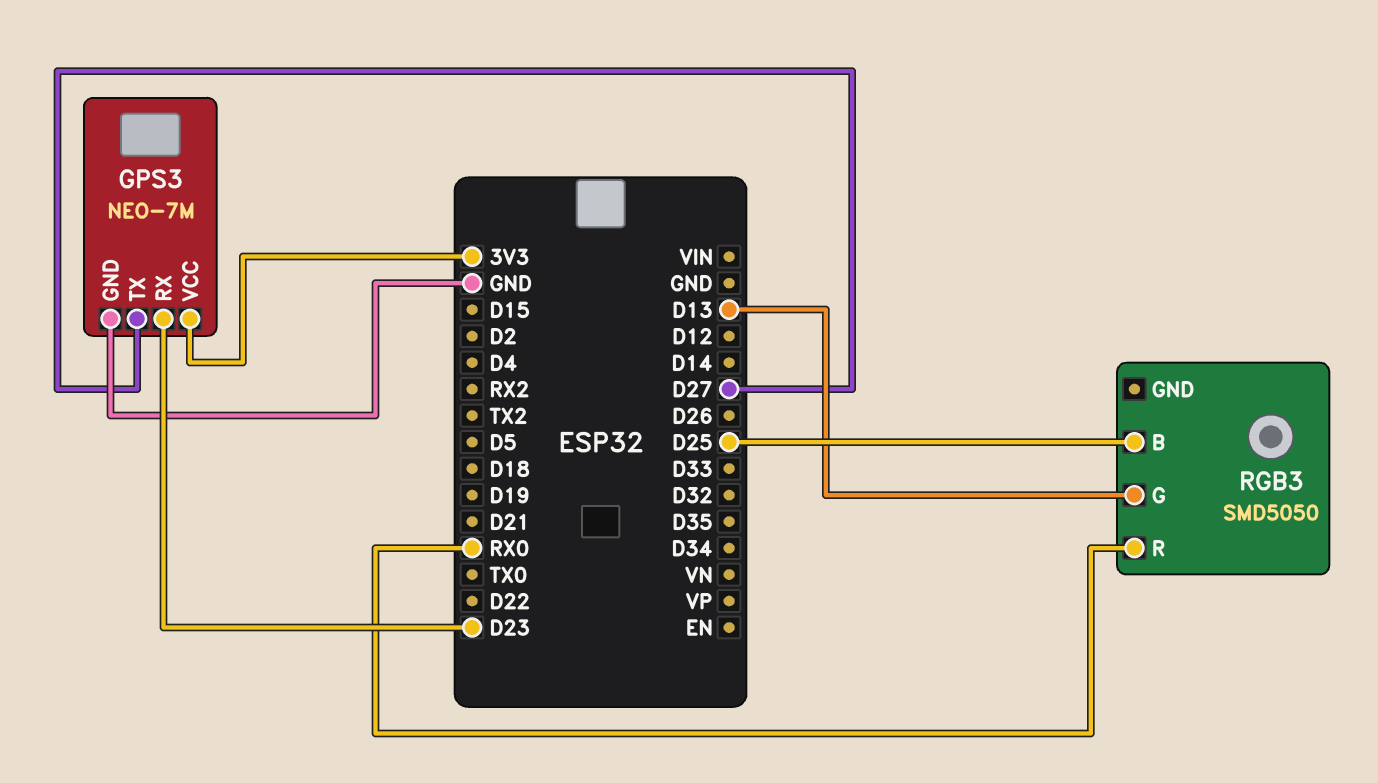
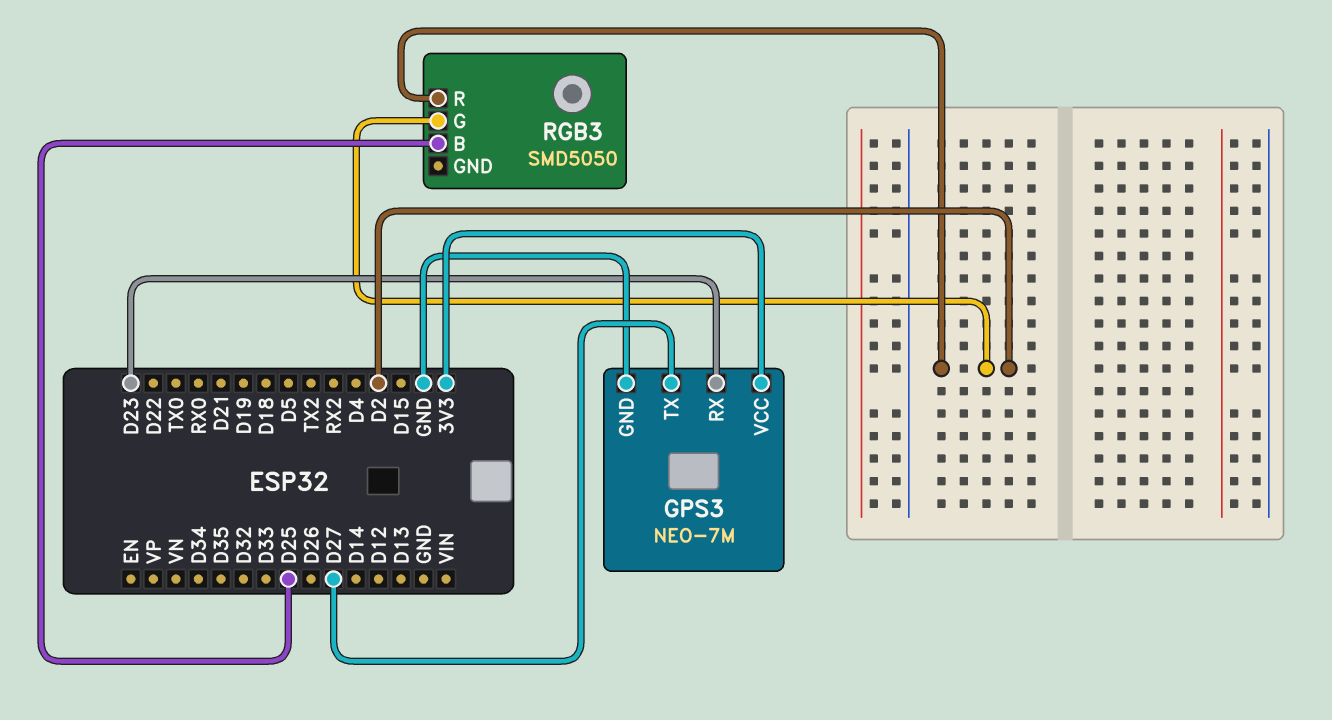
RGB3 pin G: D13 -> D2
RGB3 pin R: RX0 -> D2

